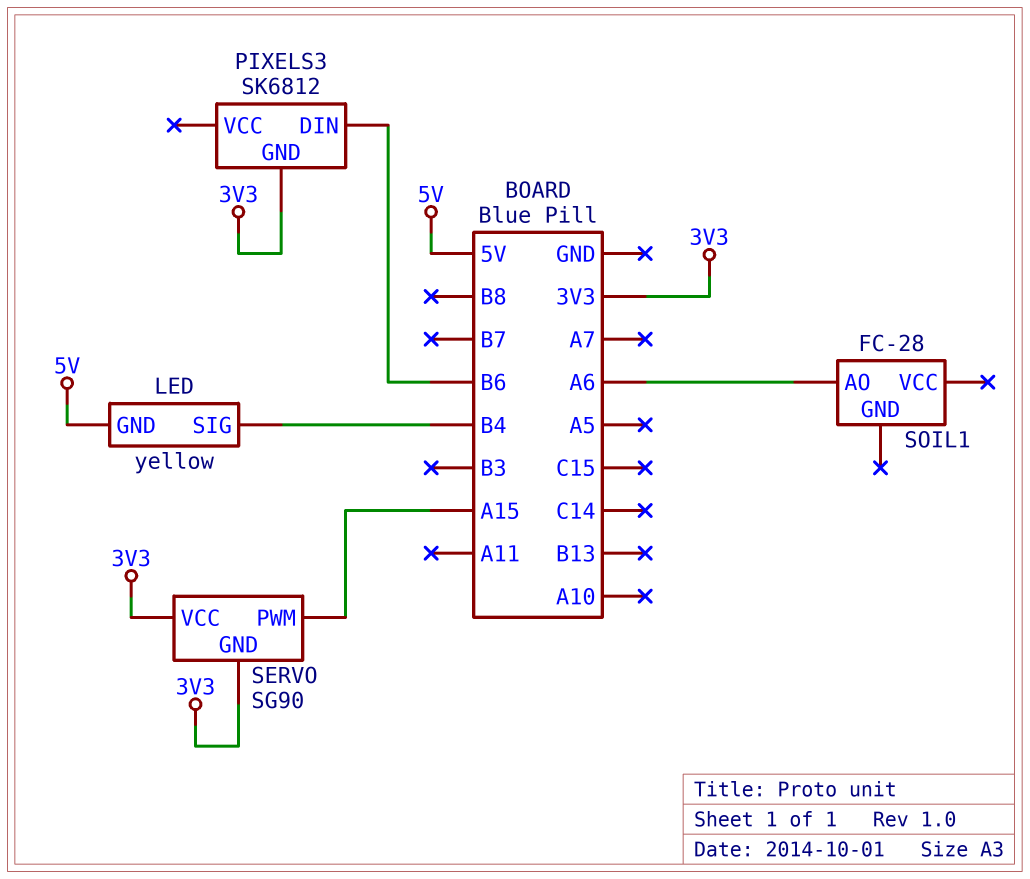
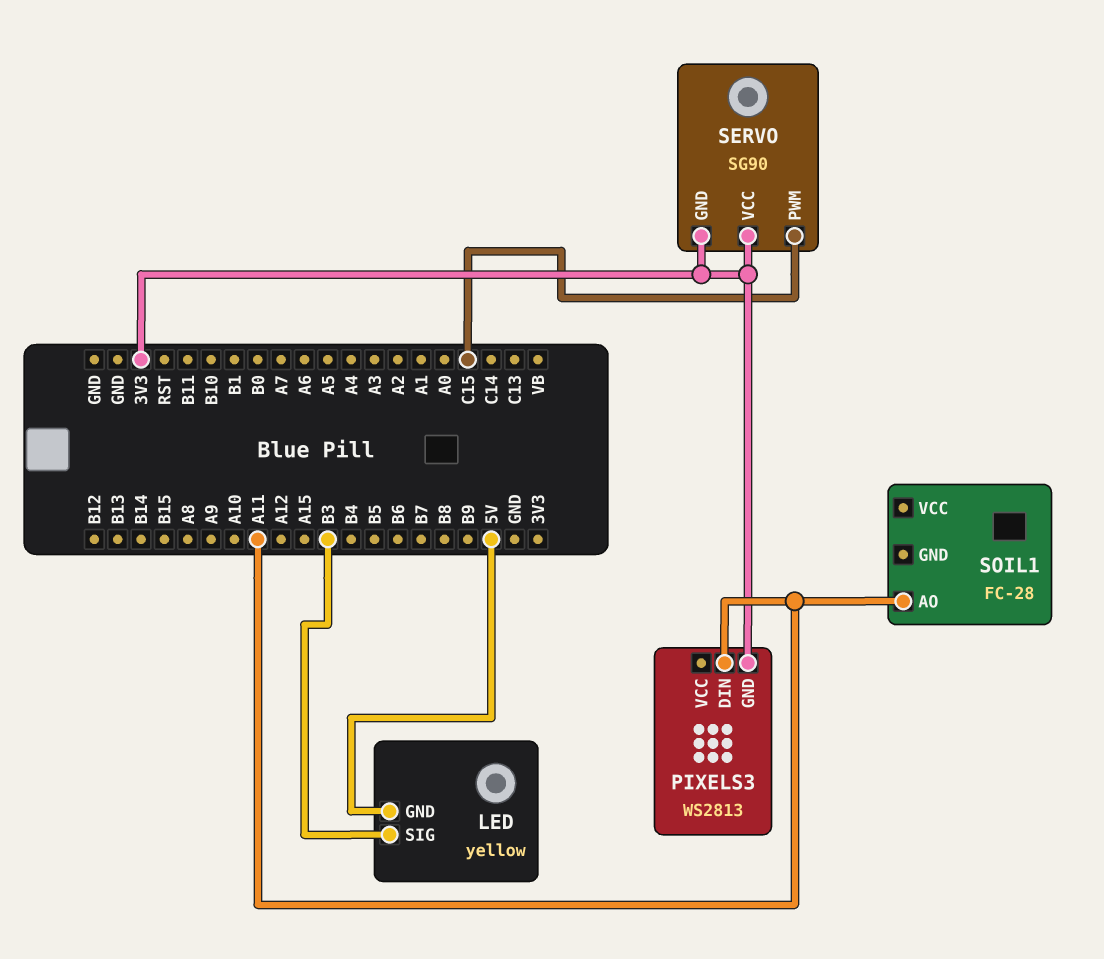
LED pin SIG: B4 -> B3
PIXELS3: SK6812 -> WS2813
PIXELS3 pin DIN: B6 -> A11
SERVO pin PWM: A15 -> C15
SOIL1 pin AO: A6 -> A11

